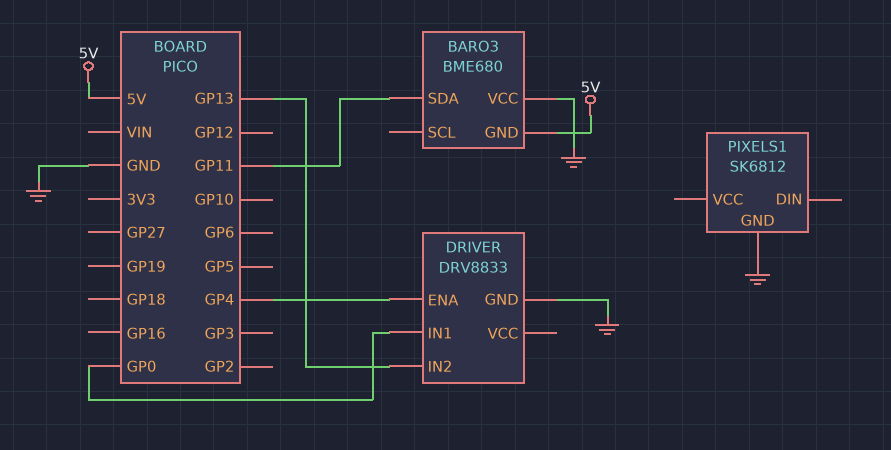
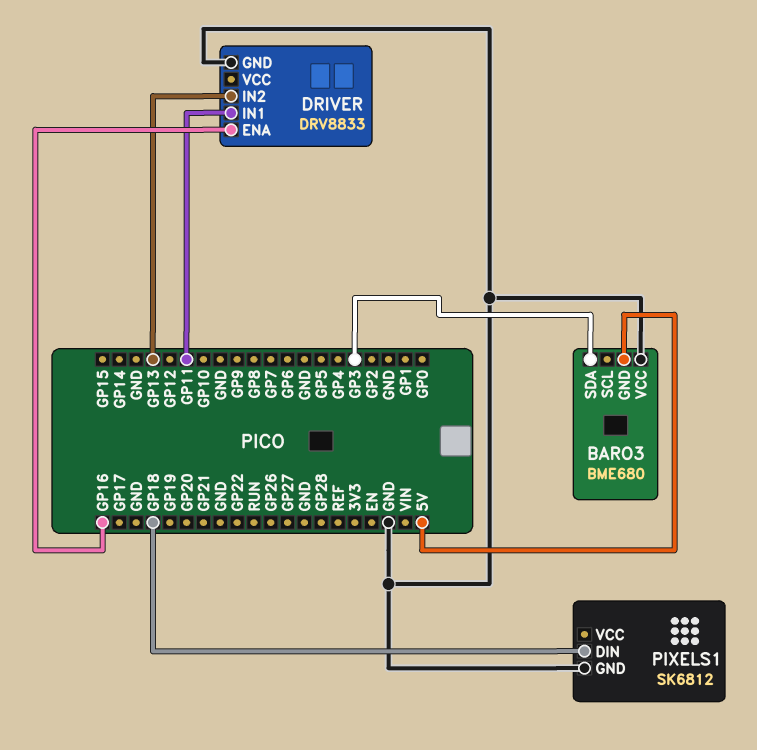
BARO3 pin SDA: GP11 -> GP3
DRIVER pin ENA: GP4 -> GP16
DRIVER pin IN1: GP0 -> GP11
PIXELS1 pin DIN: none -> GP18

